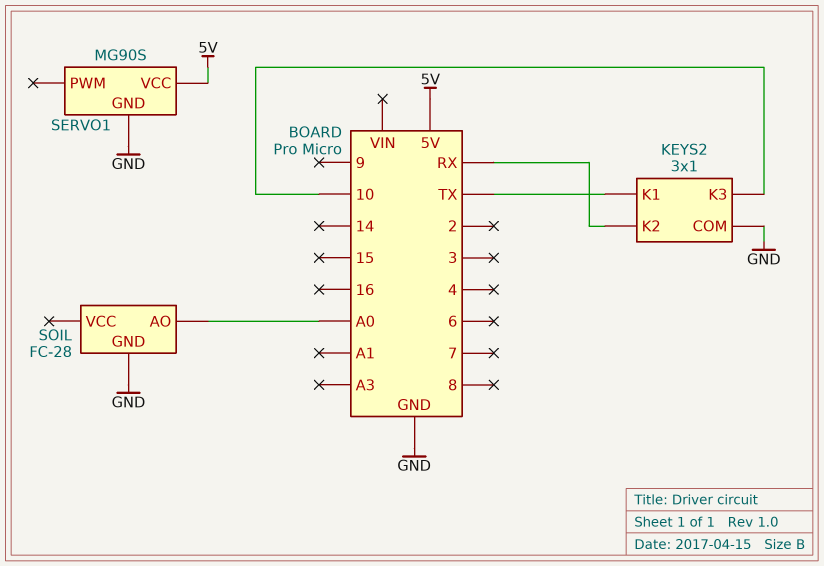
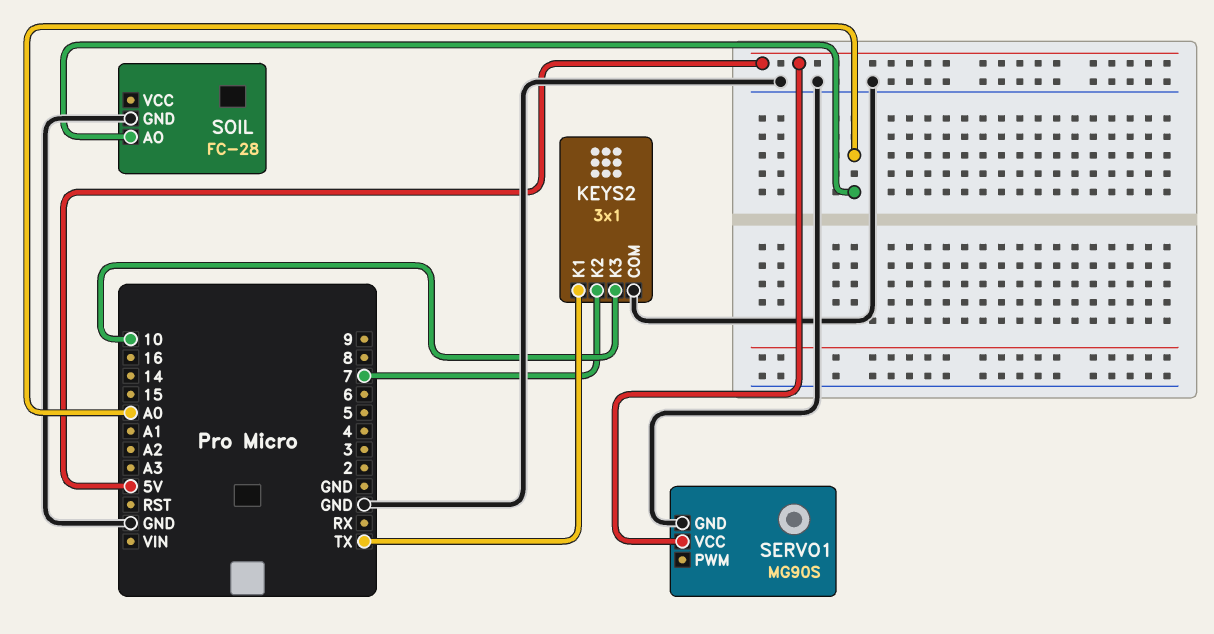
KEYS2 pin K2: RX -> 7

